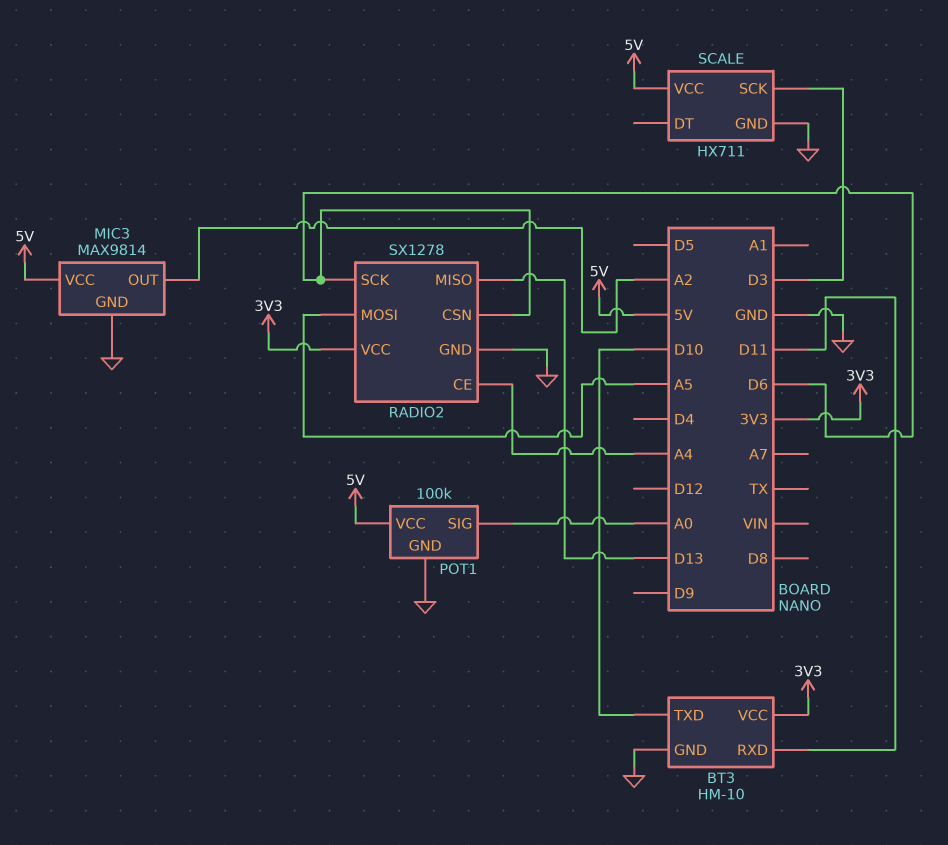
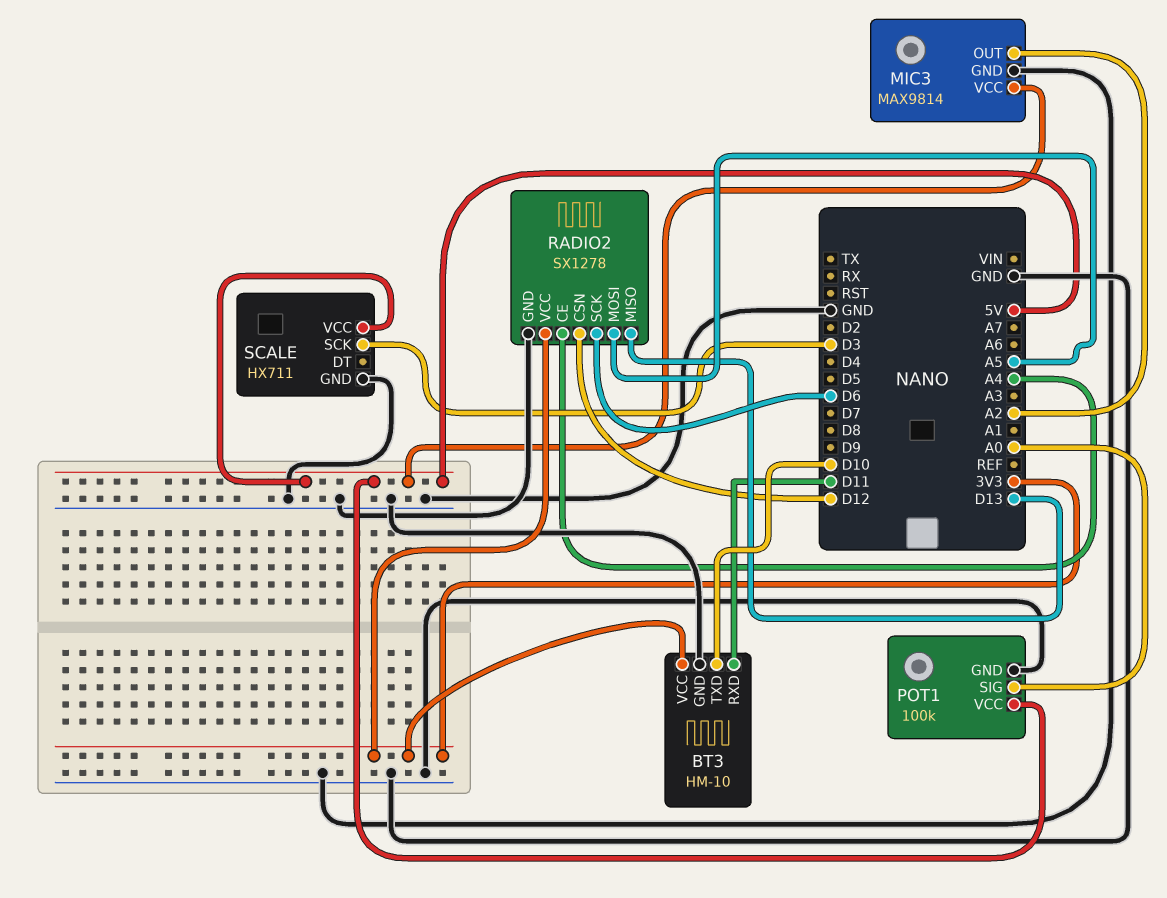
RADIO2 pin CSN: D6 -> D12

